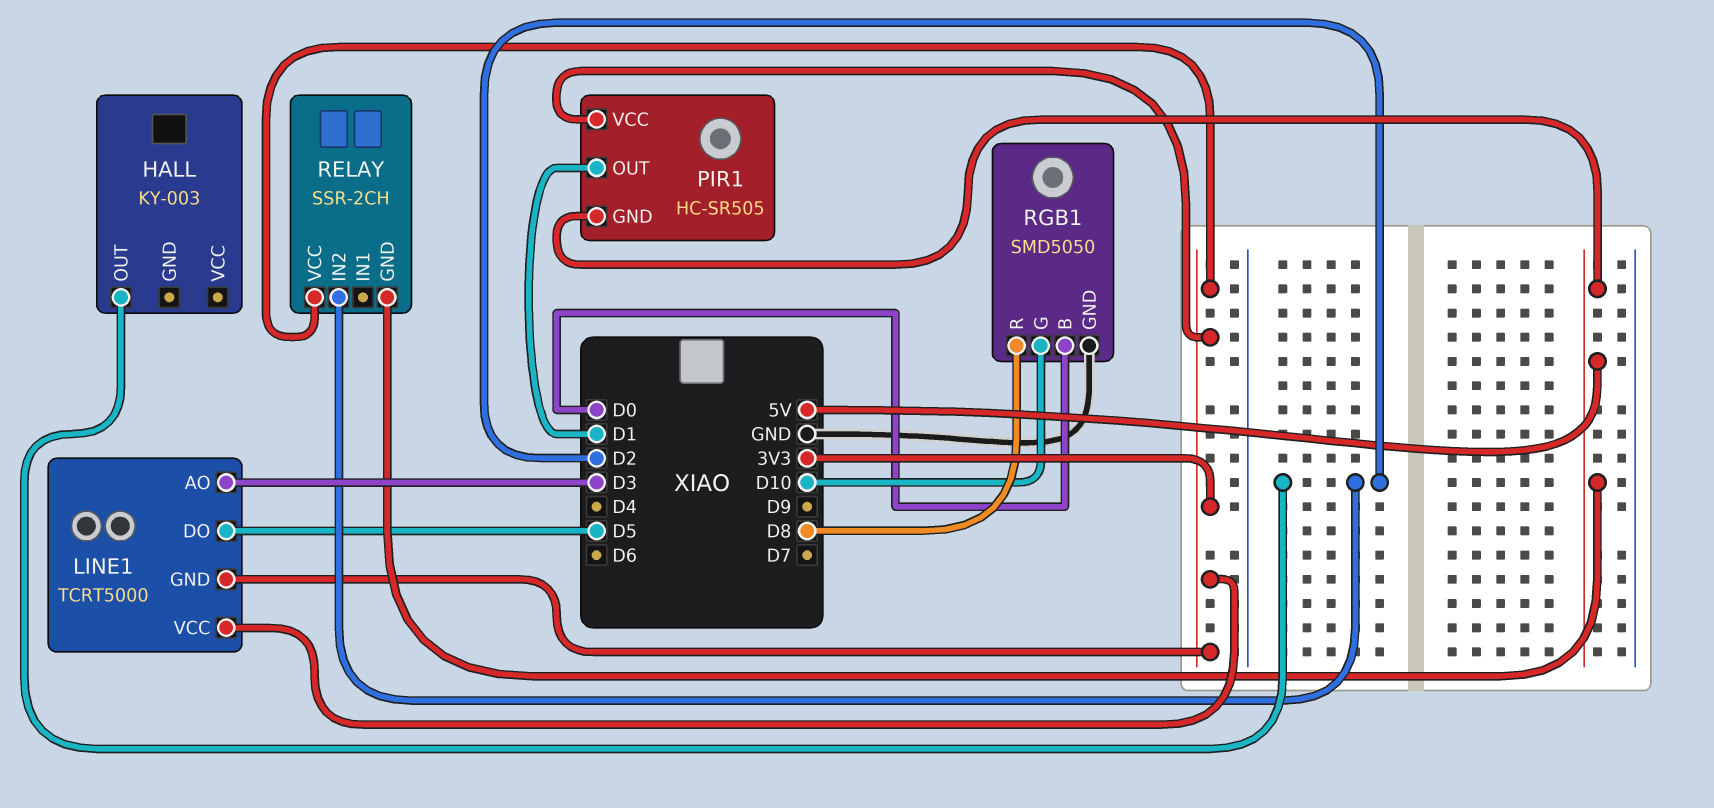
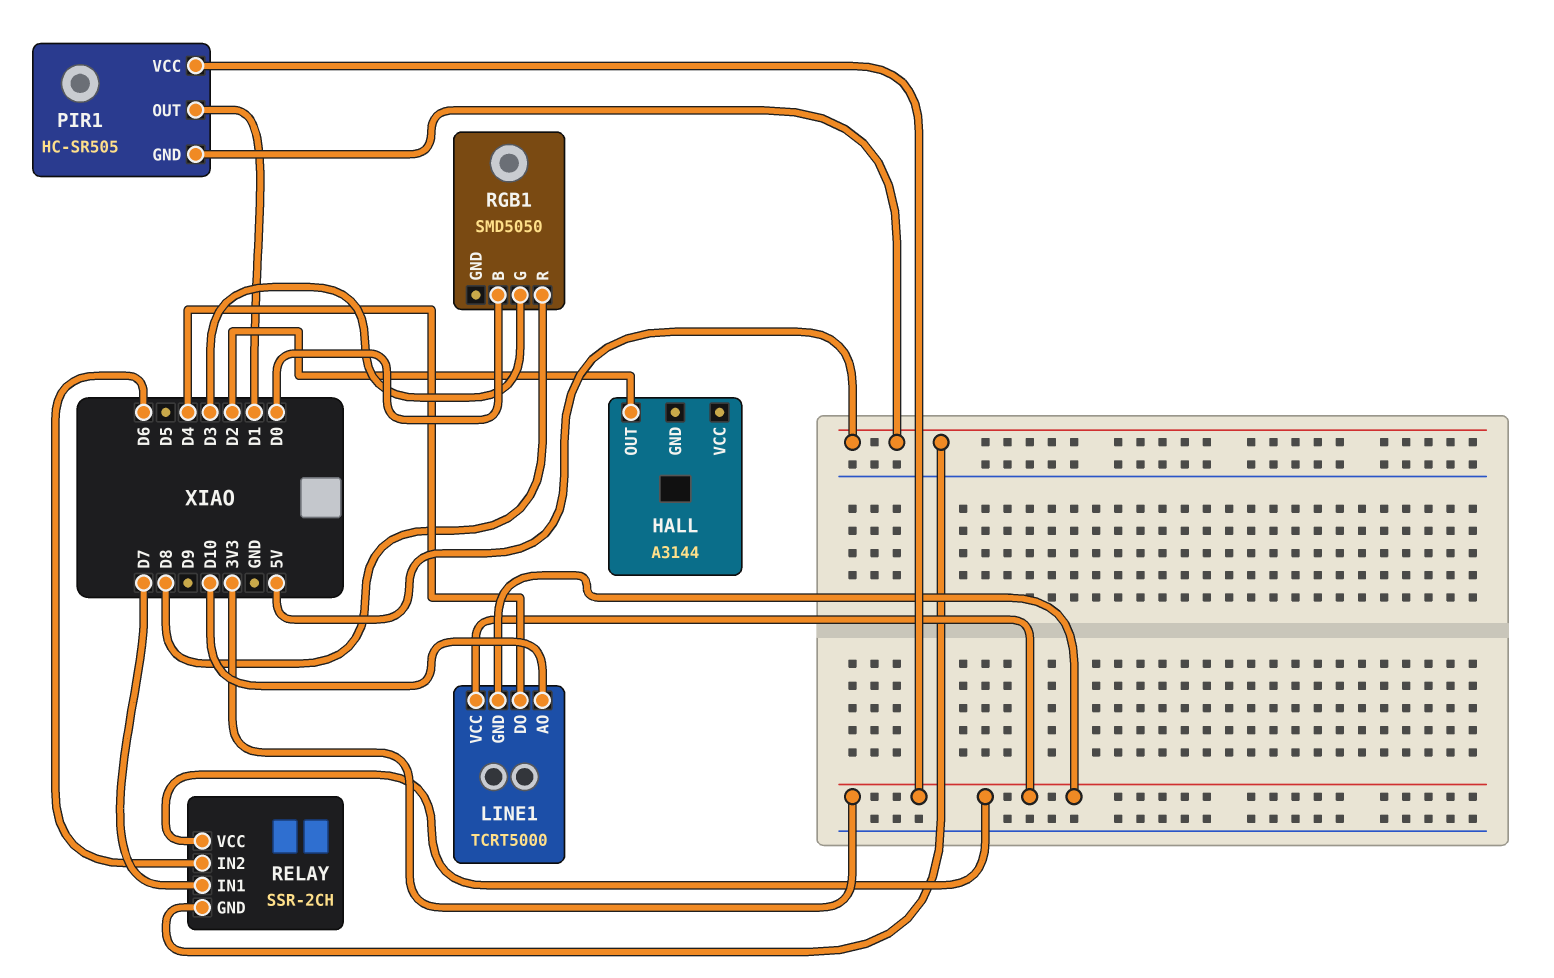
HALL: KY-003 -> A3144
LINE1 pin AO: D3 -> D10
LINE1 pin DO: D5 -> D4
RELAY pin IN1: none -> D7
RELAY pin IN2: D2 -> D6
RGB1 pin G: D10 -> D3
RGB1 pin GND: GND -> none

